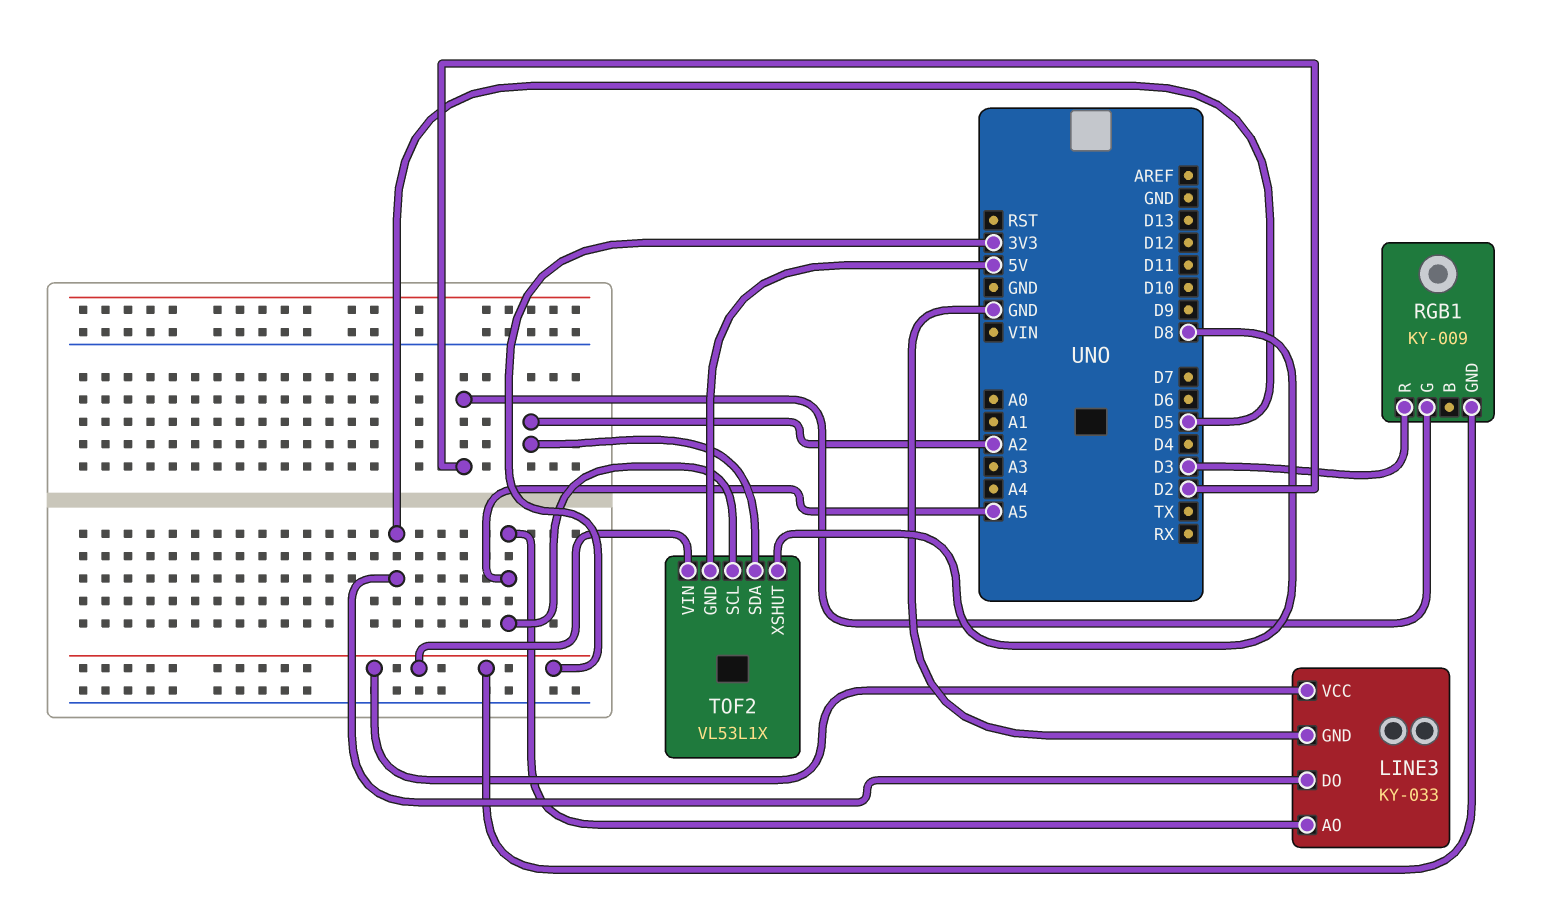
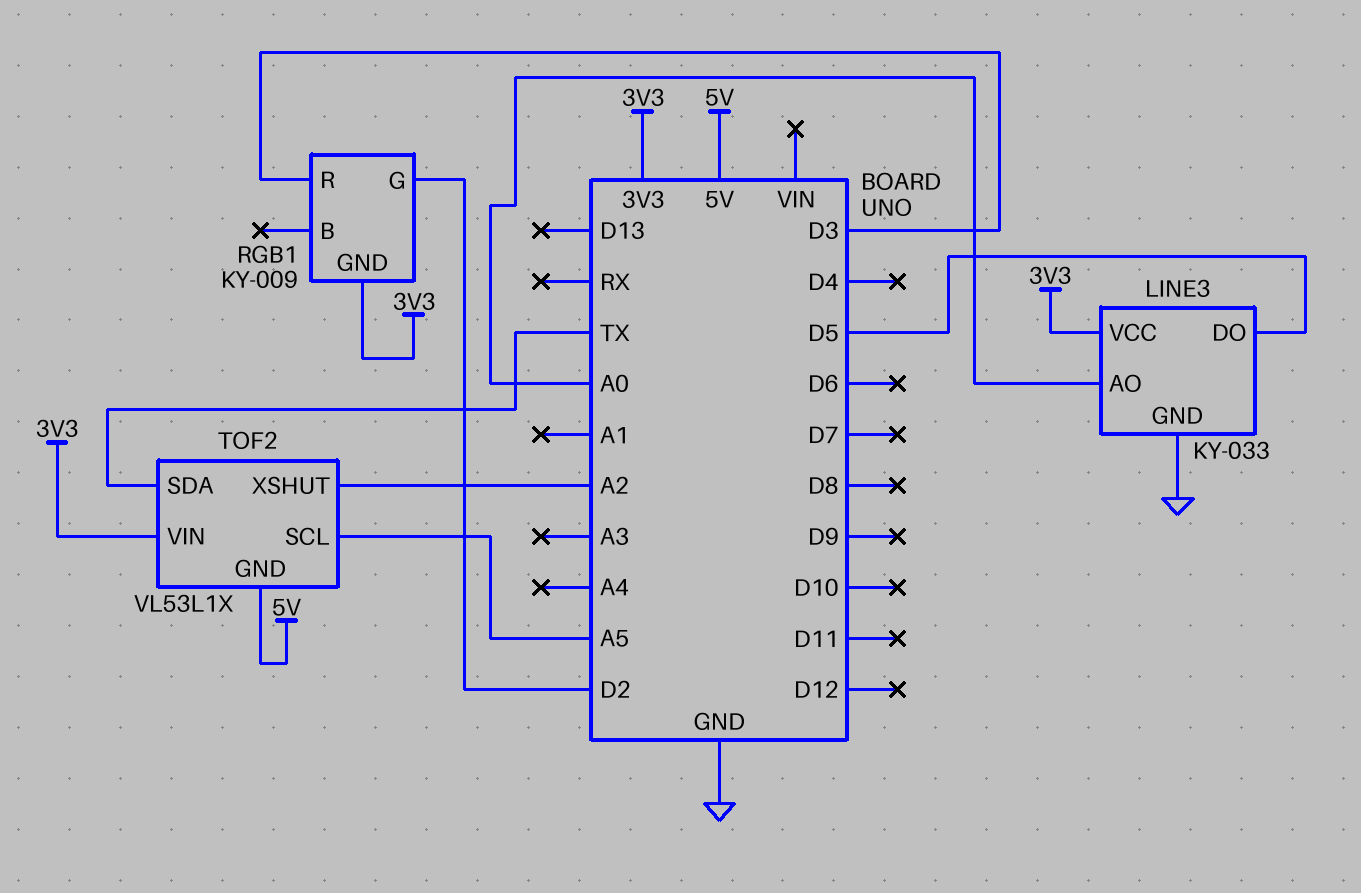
LINE3 pin AO: A5 -> A0
TOF2 pin SDA: A2 -> TX
TOF2 pin XSHUT: D8 -> A2

